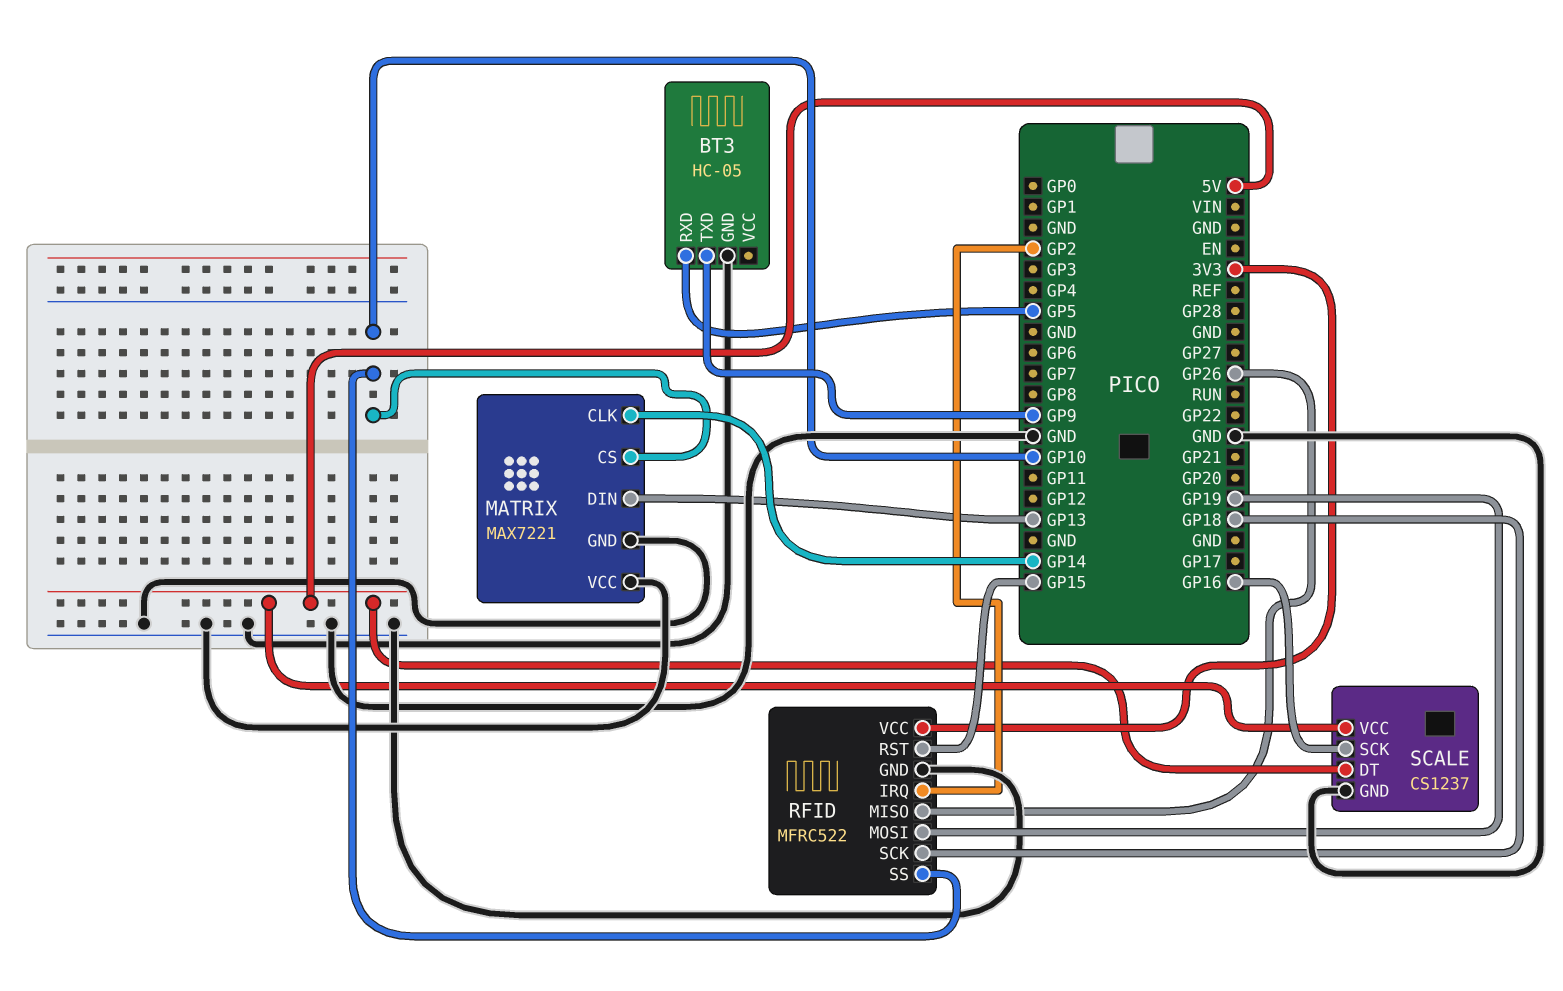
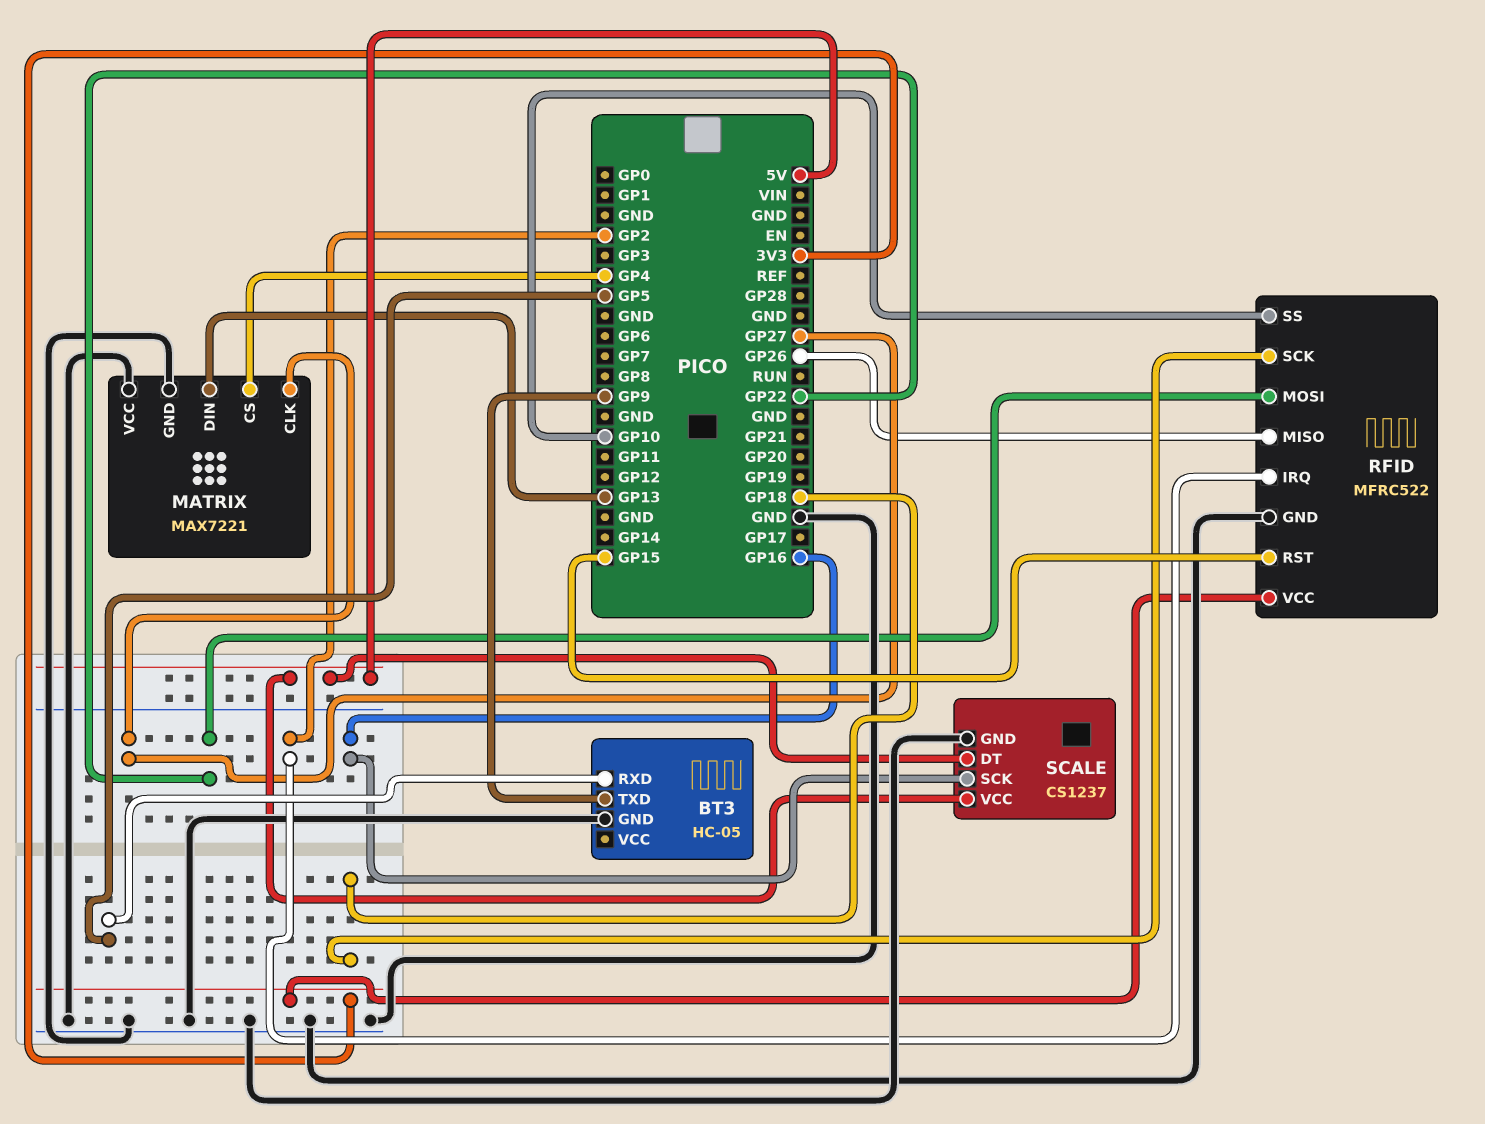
MATRIX pin CLK: GP14 -> GP27
MATRIX pin CS: GP10 -> GP4
RFID pin MOSI: GP19 -> GP22

